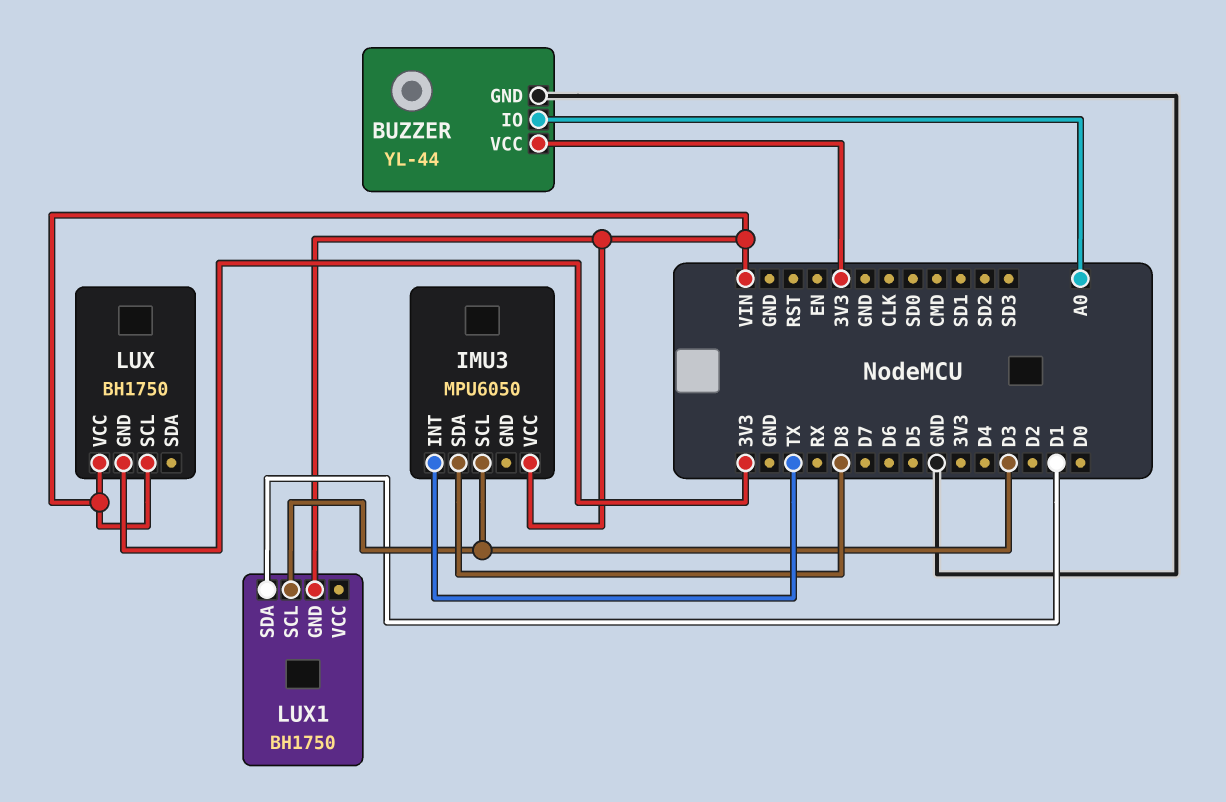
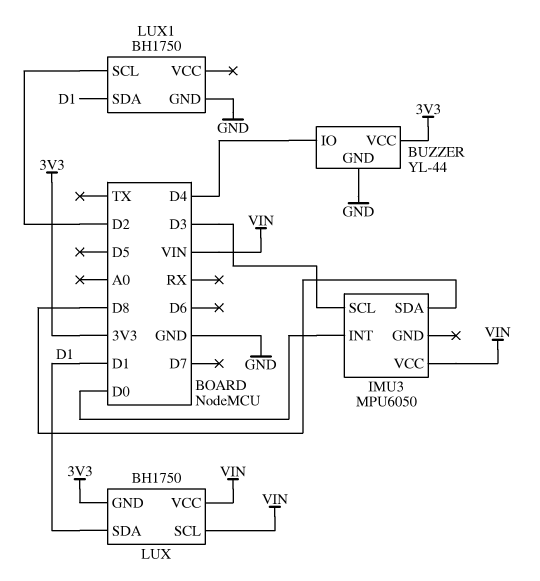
BUZZER pin IO: A0 -> D4
IMU3 pin INT: TX -> D0
LUX pin SDA: none -> D1
LUX1 pin GND: VIN -> GND
LUX1 pin SCL: D3 -> D2

